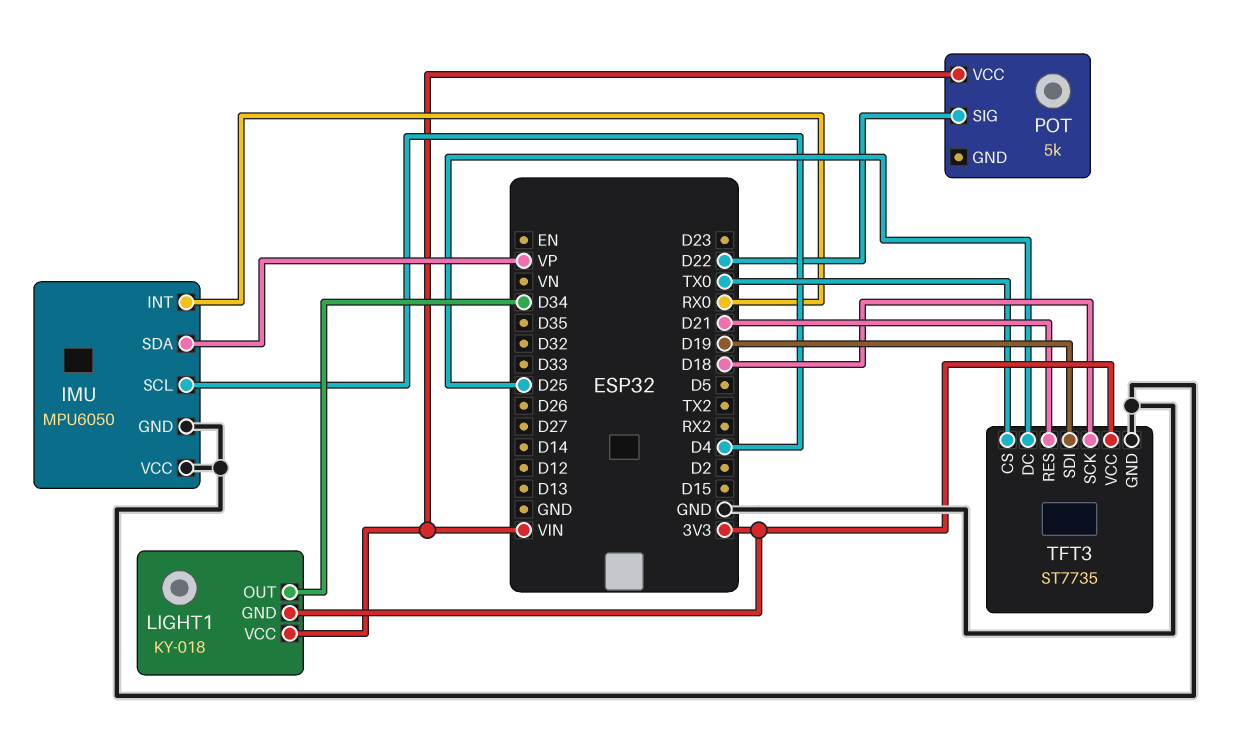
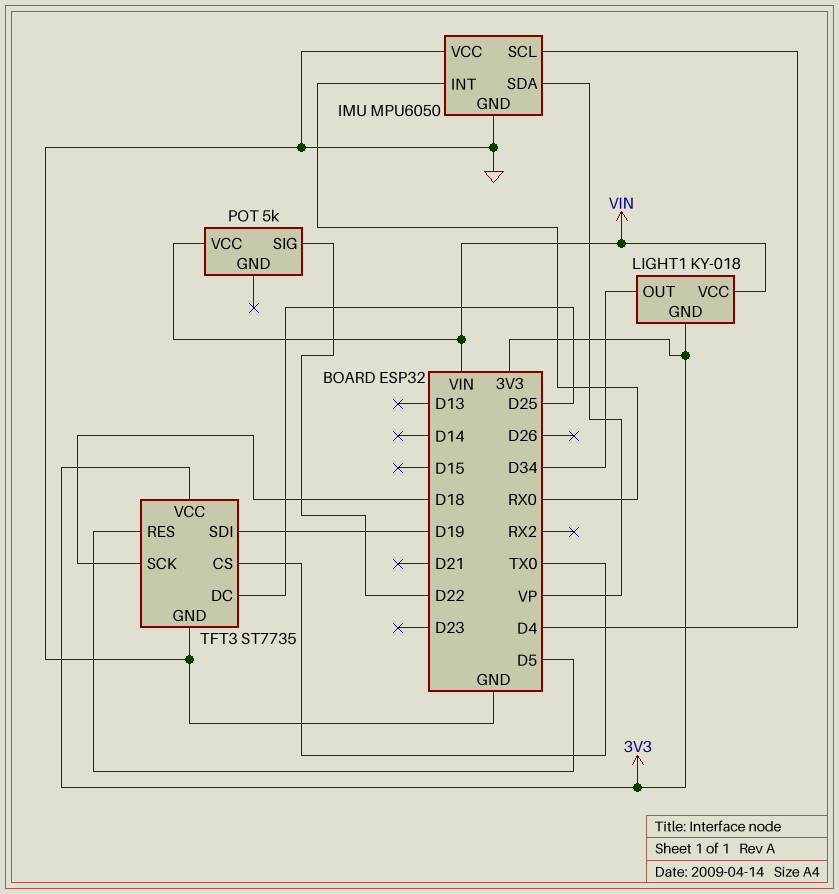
TFT3 pin RES: D21 -> D5

